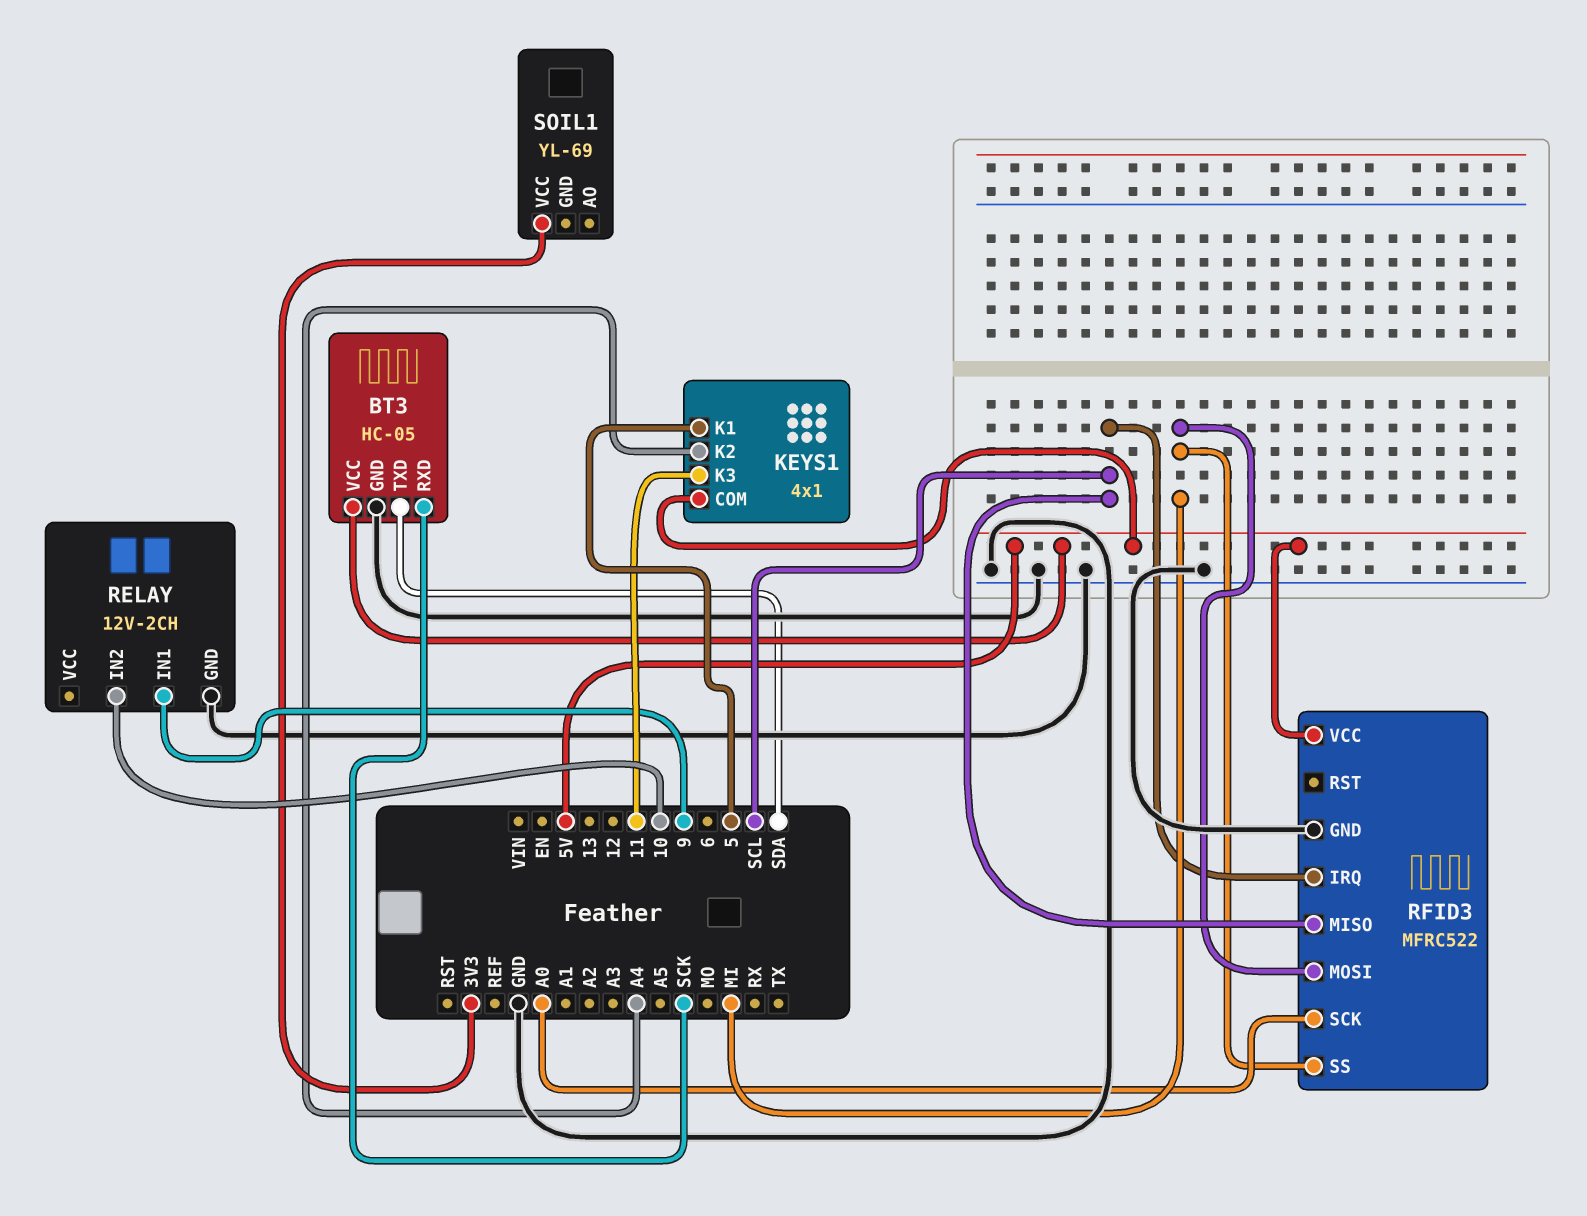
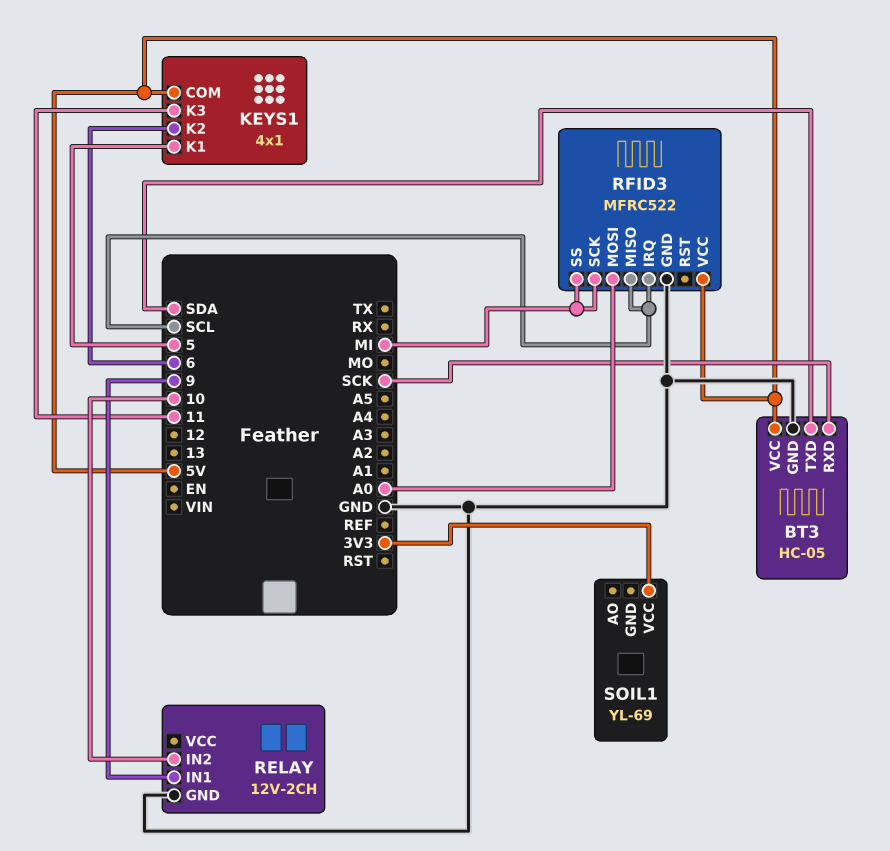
KEYS1 pin K2: A4 -> 6
RFID3 pin MOSI: MI -> A0
RFID3 pin SCK: A0 -> MI

